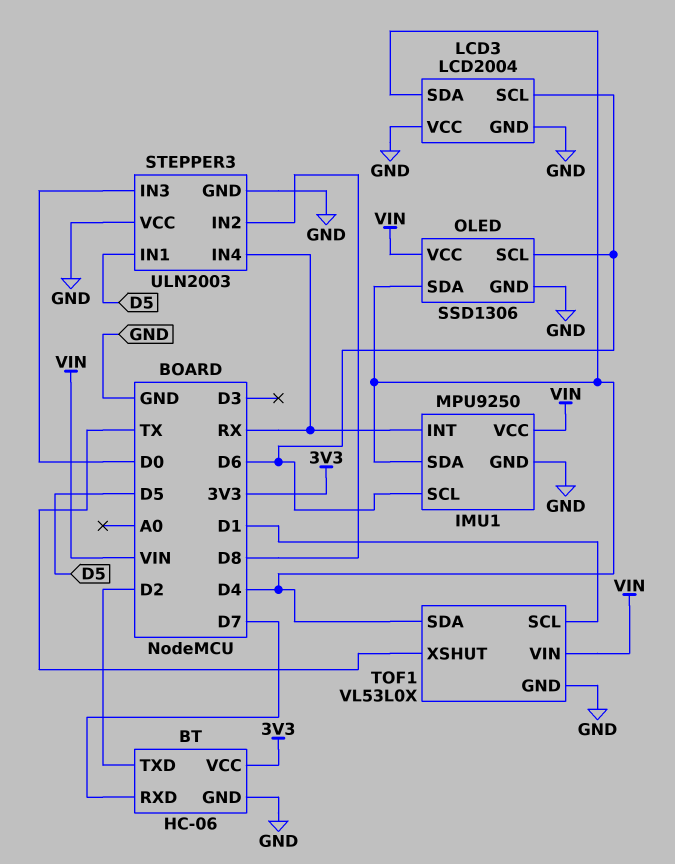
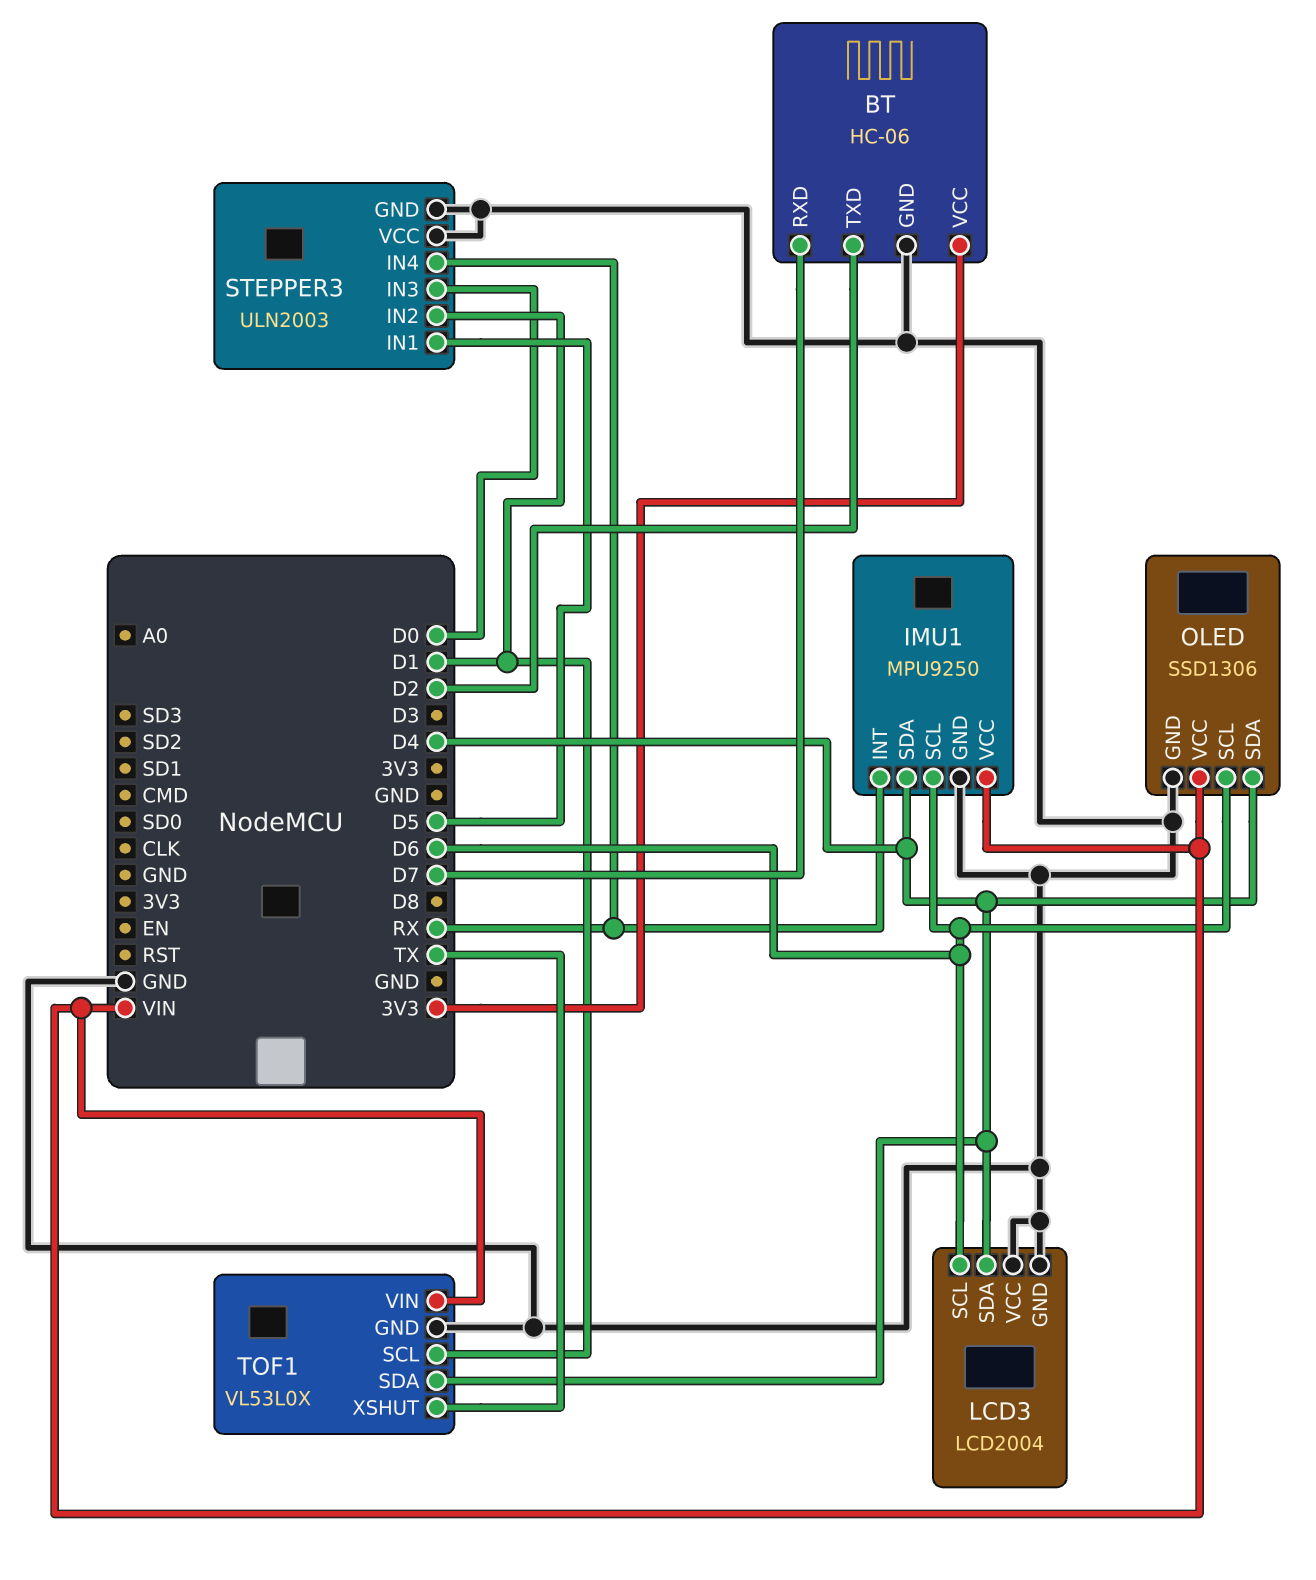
STEPPER3 pin IN2: D8 -> D1

